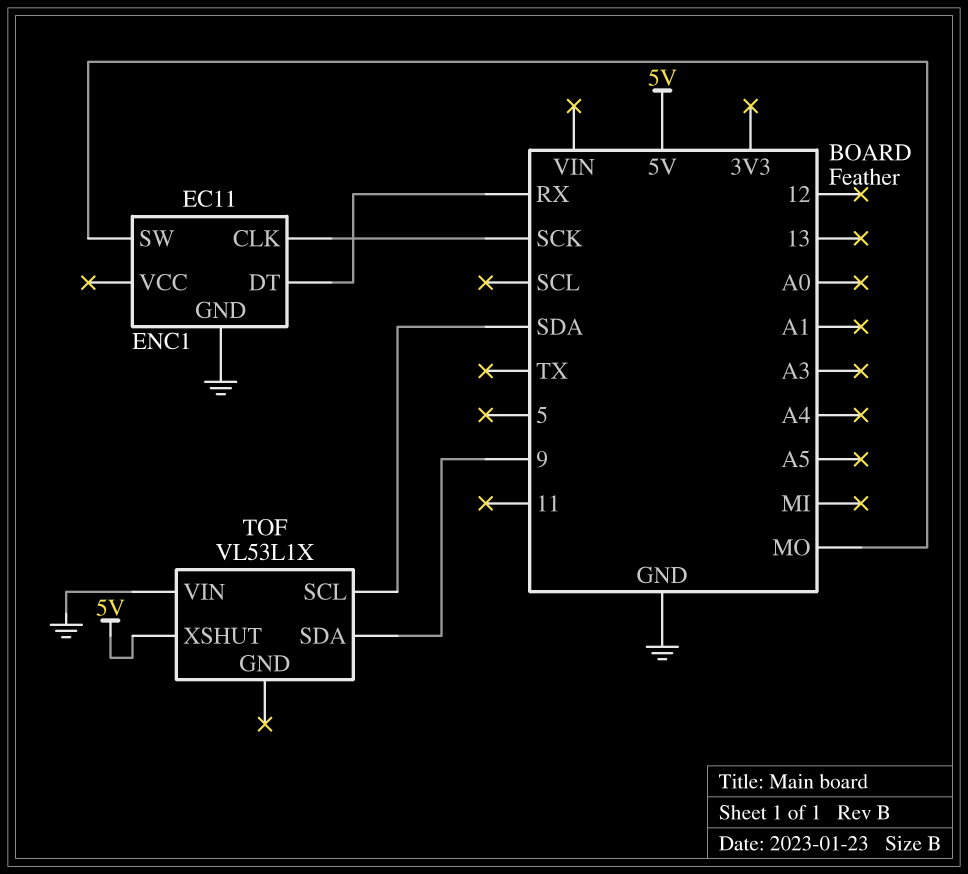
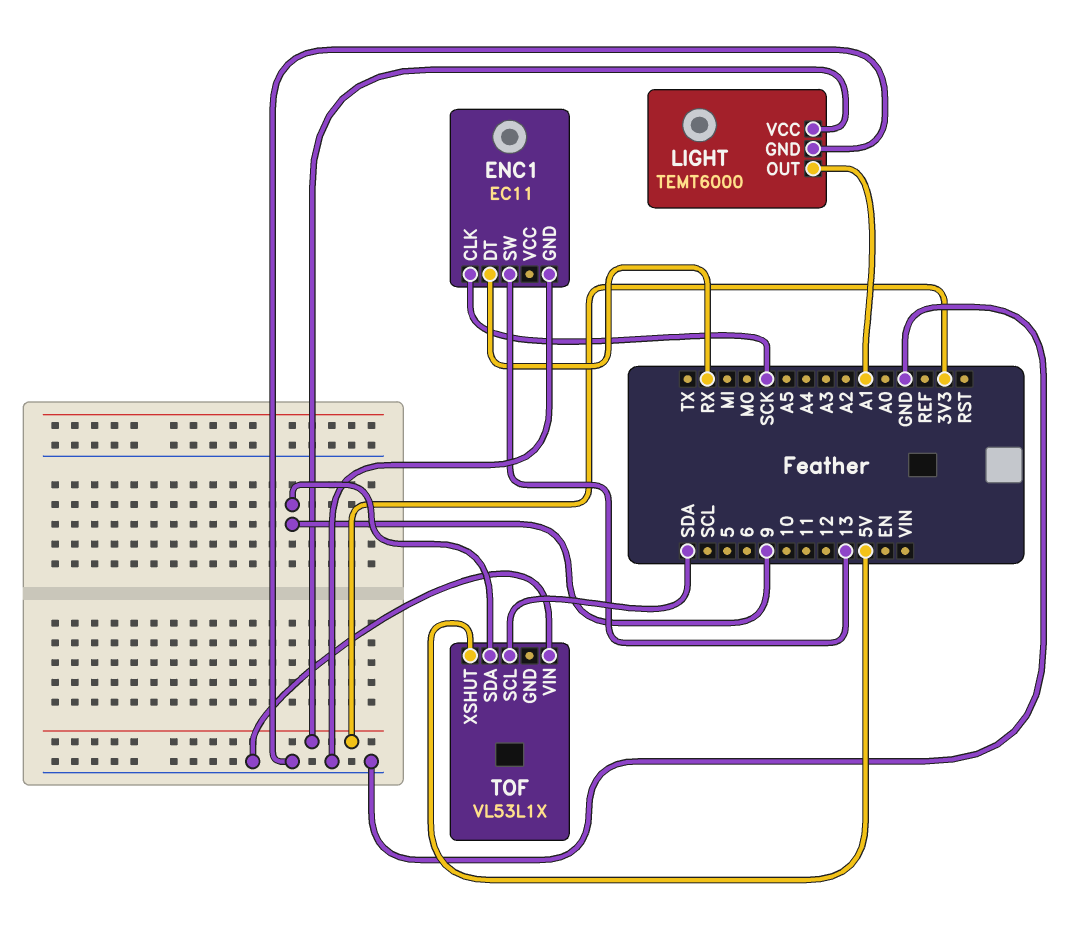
ENC1 pin SW: MO -> 13
LIGHT: none -> TEMT6000
LIGHT pin GND: none -> GND
LIGHT pin OUT: none -> A1
LIGHT pin VCC: none -> 3V3

